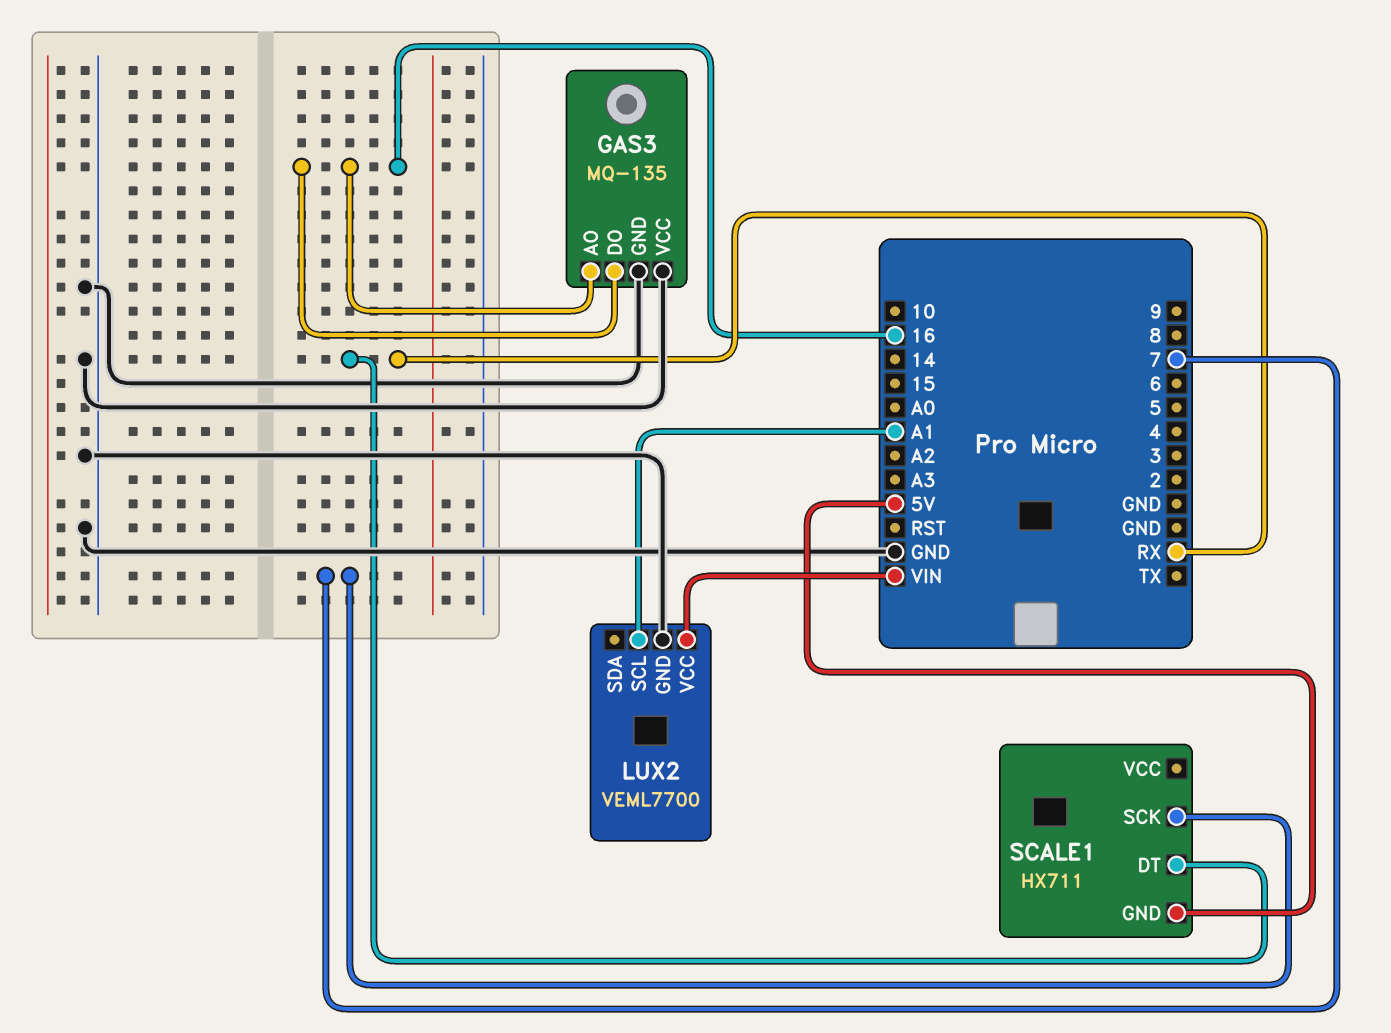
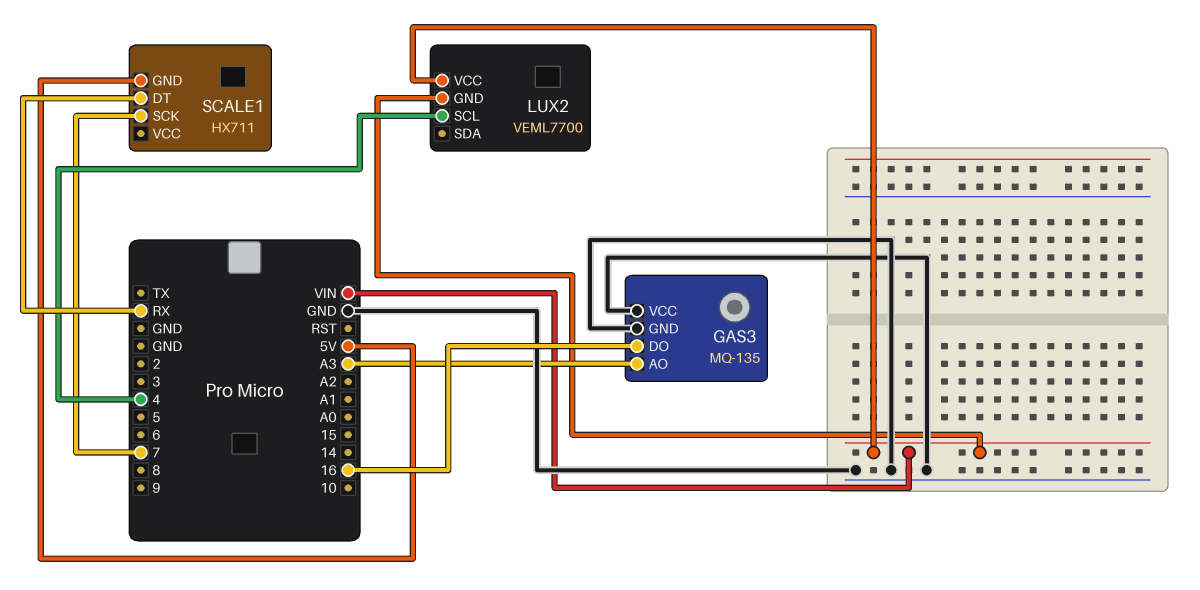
GAS3 pin AO: 16 -> A3
LUX2 pin GND: GND -> VIN
LUX2 pin SCL: A1 -> 4

